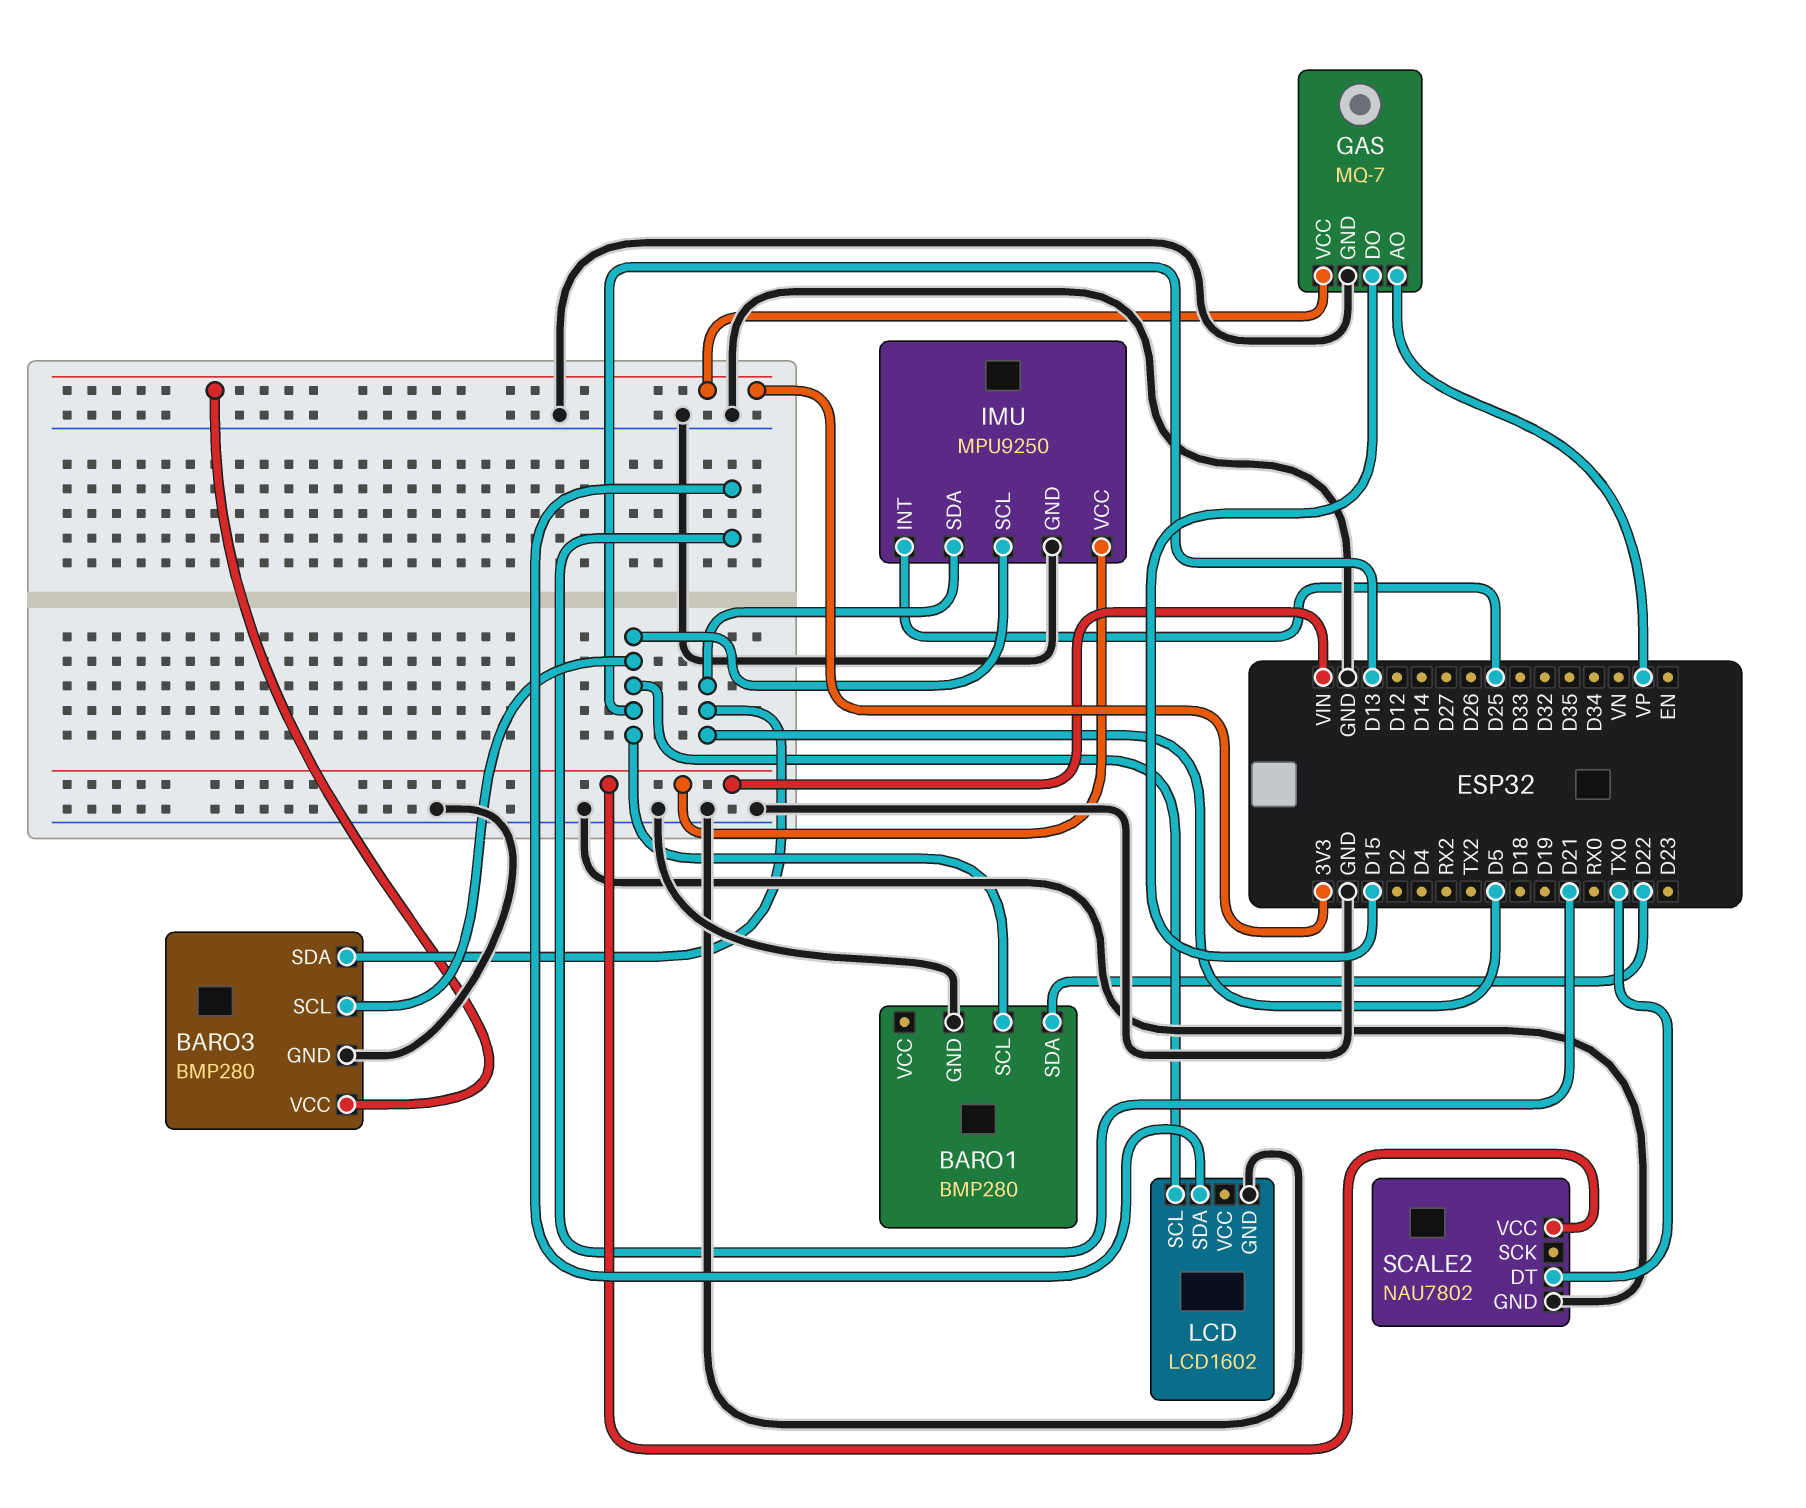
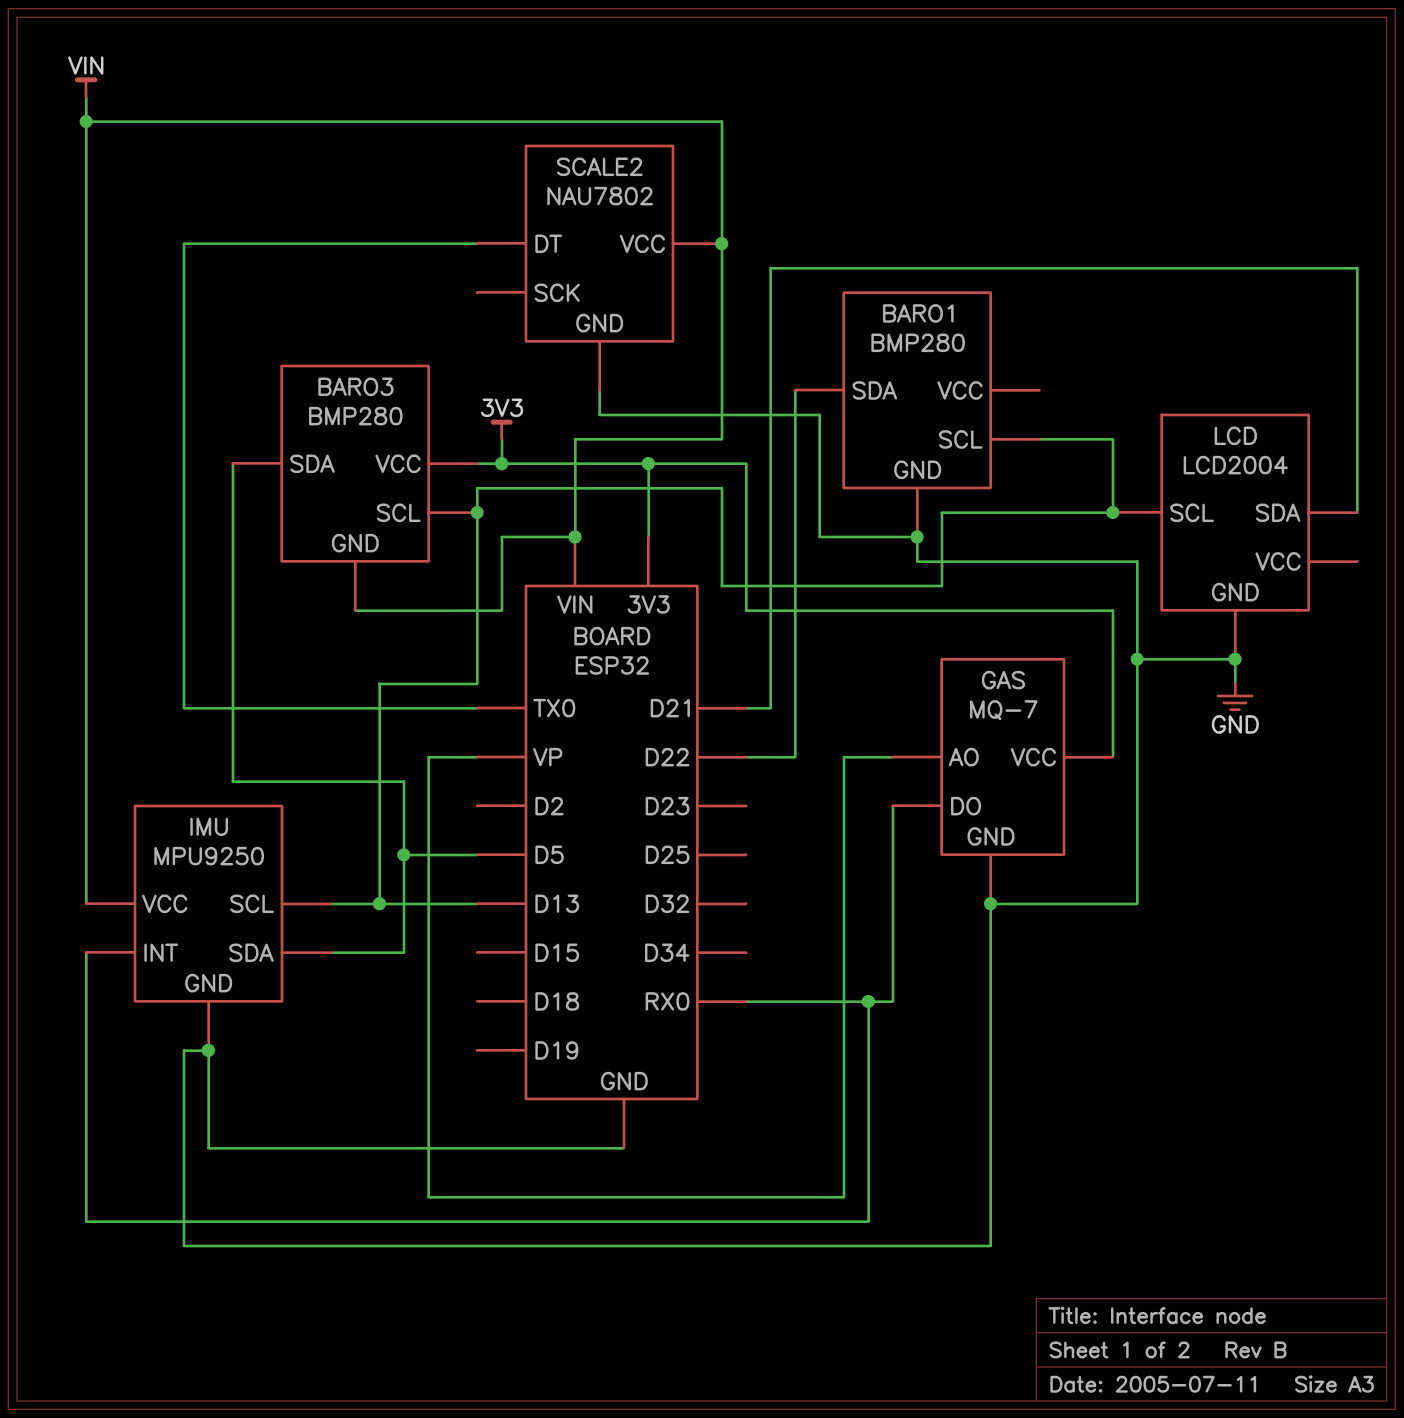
BARO3 pin GND: GND -> VIN
GAS pin DO: D15 -> RX0
IMU pin INT: D25 -> RX0
LCD: LCD1602 -> LCD2004

